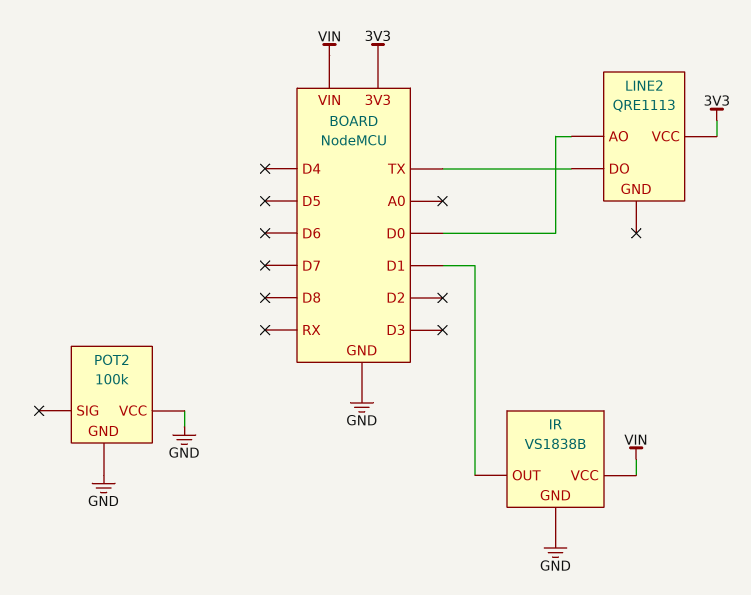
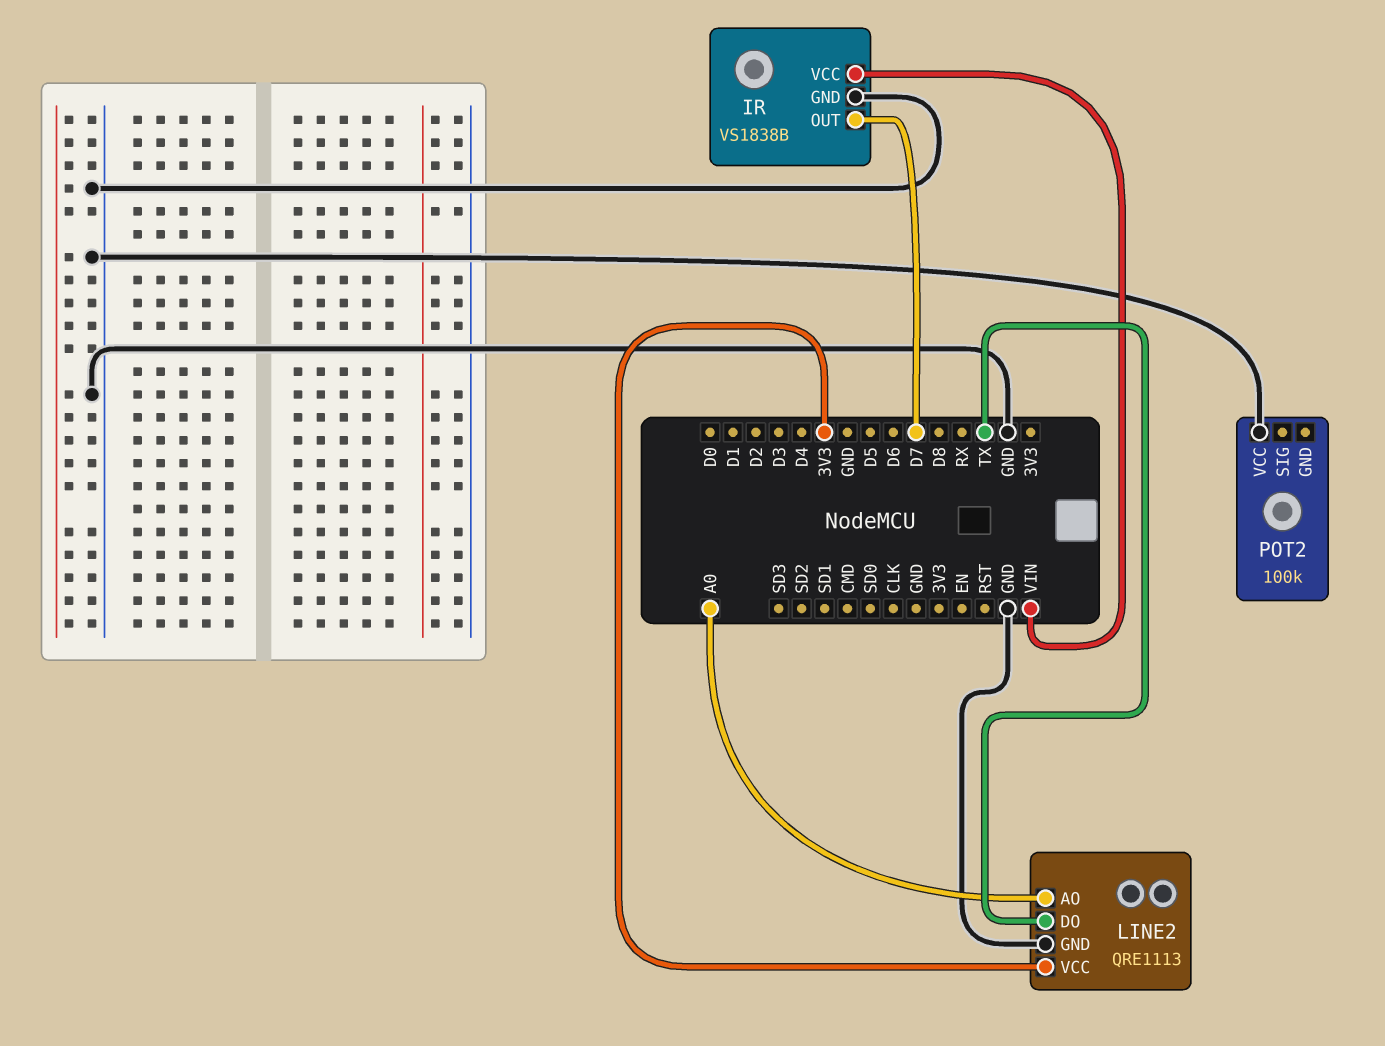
IR pin OUT: D1 -> D7
LINE2 pin AO: D0 -> A0
LINE2 pin GND: none -> GND
POT2 pin GND: GND -> none

